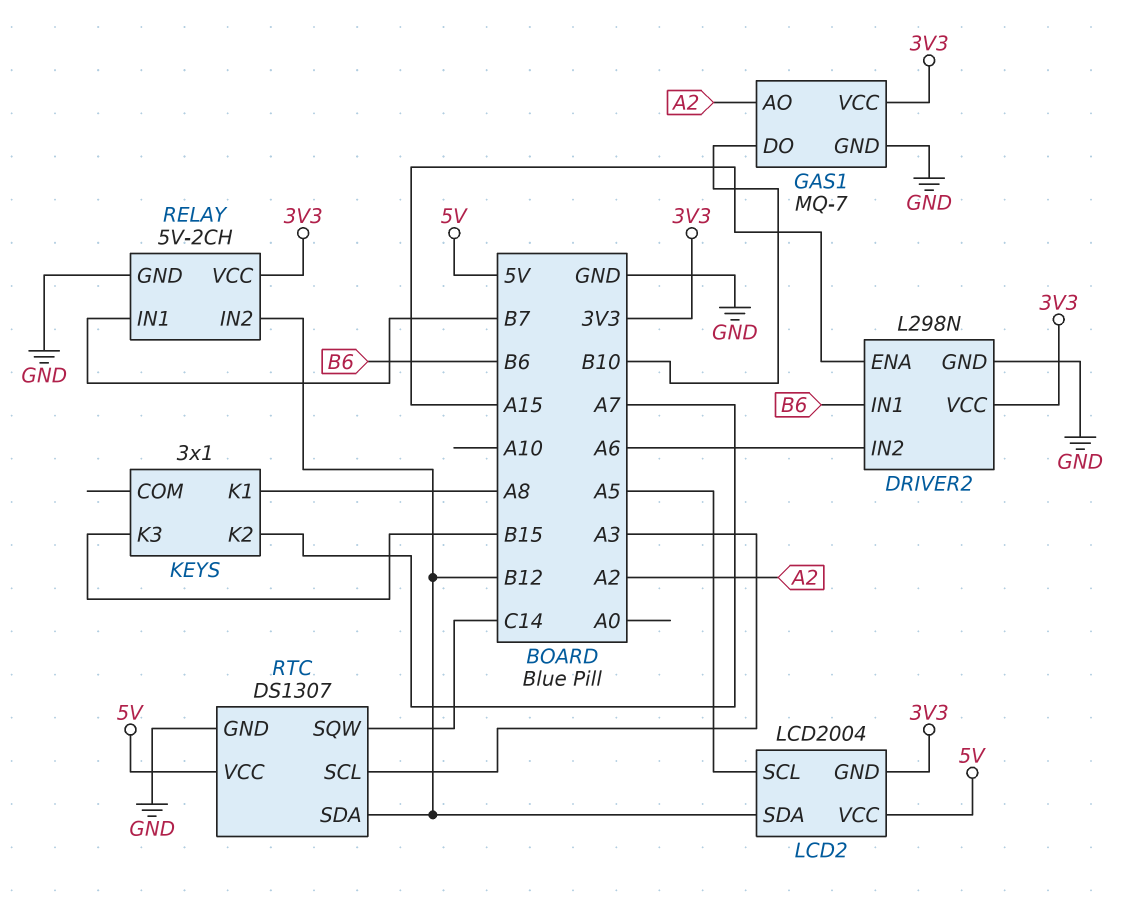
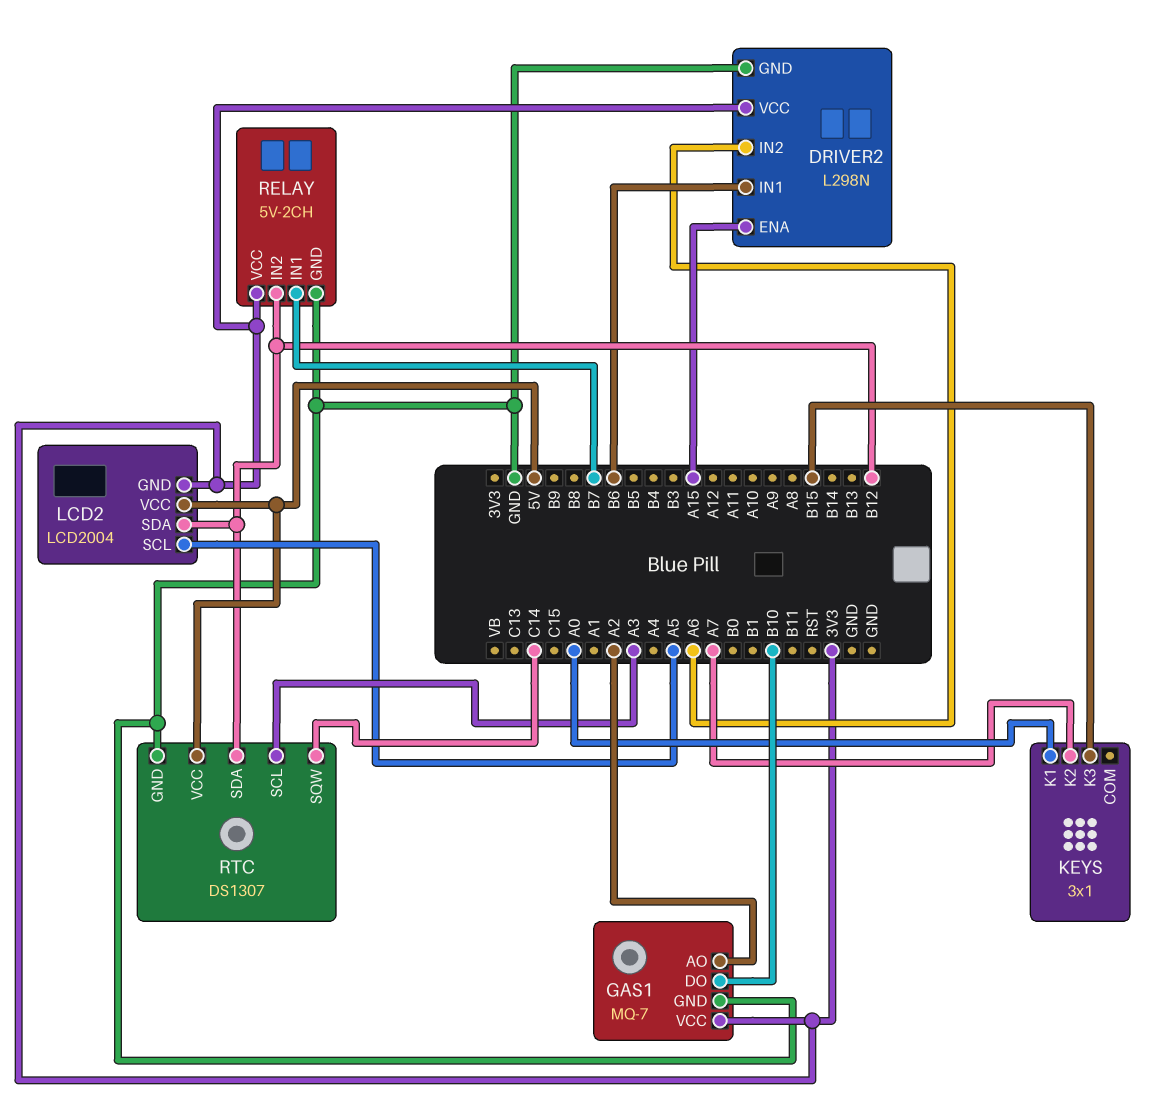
KEYS pin K1: A8 -> A0

